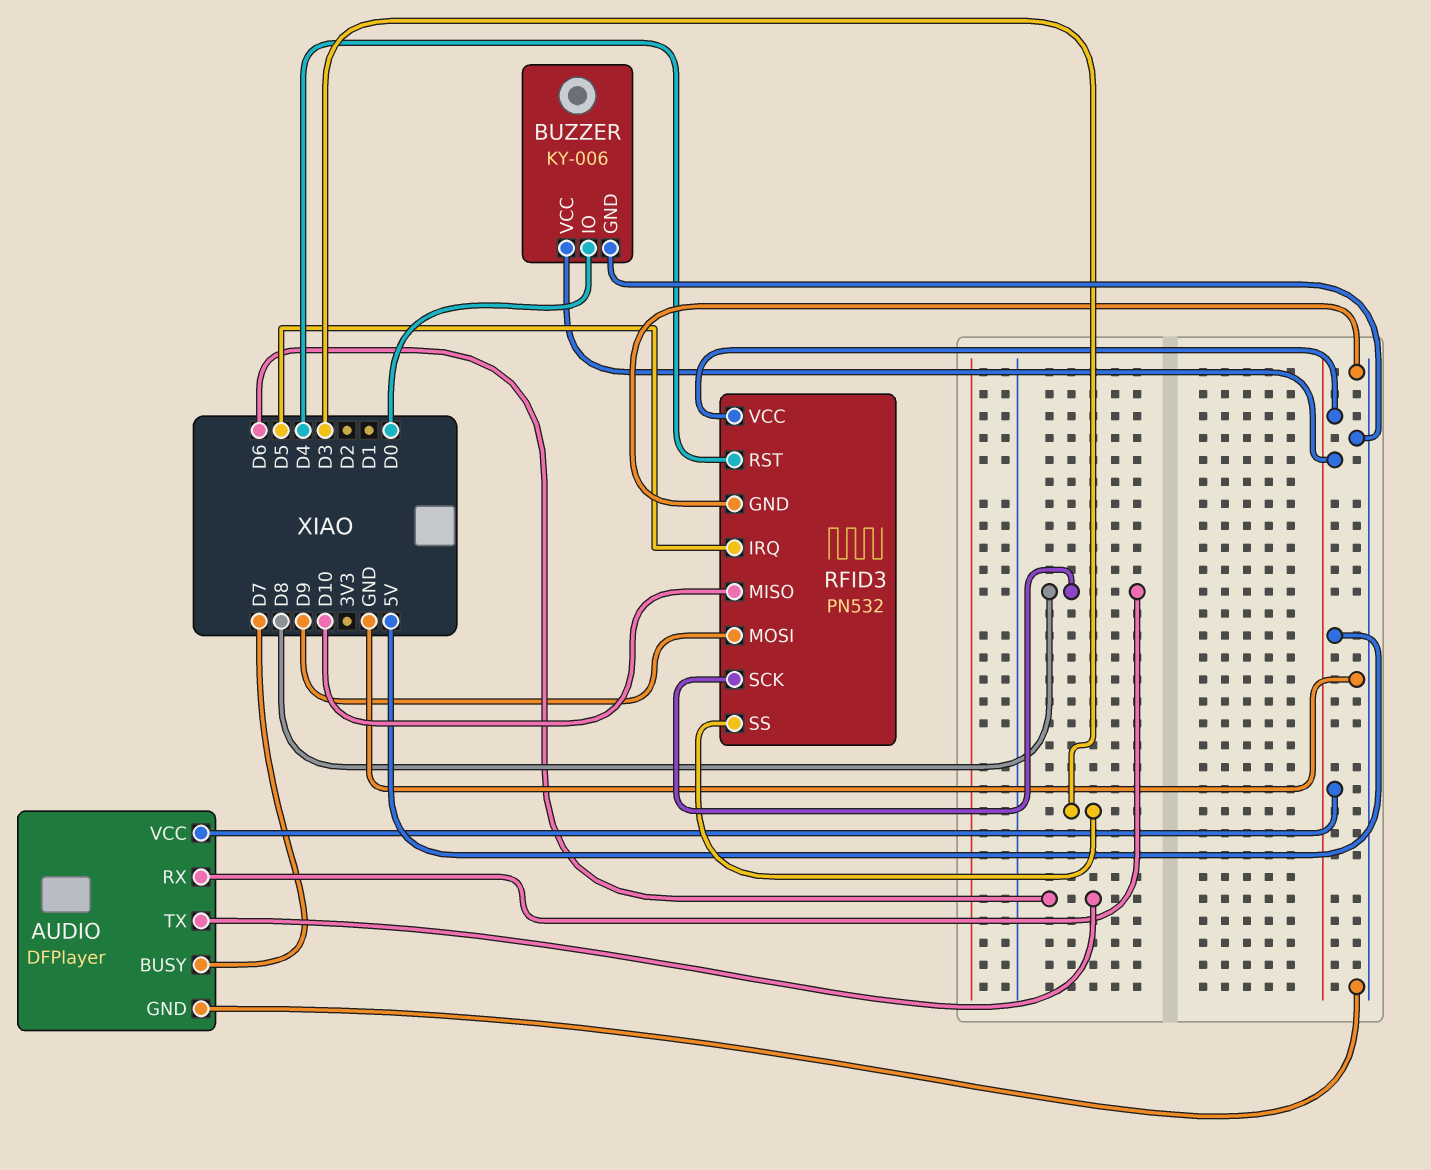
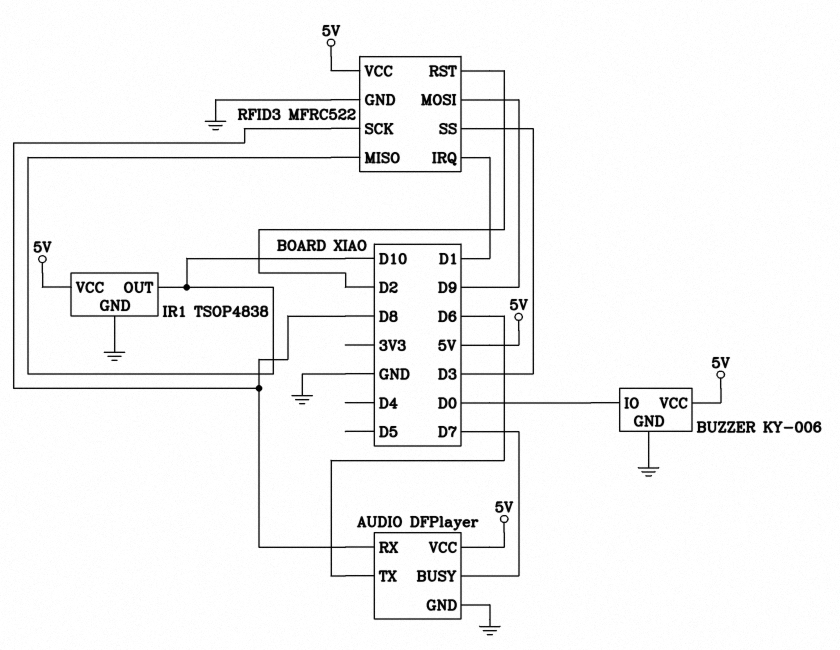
IR1: none -> TSOP4838
IR1 pin GND: none -> GND
IR1 pin OUT: none -> D10
IR1 pin VCC: none -> 5V
RFID3: PN532 -> MFRC522
RFID3 pin IRQ: D5 -> D1
RFID3 pin RST: D4 -> D2

